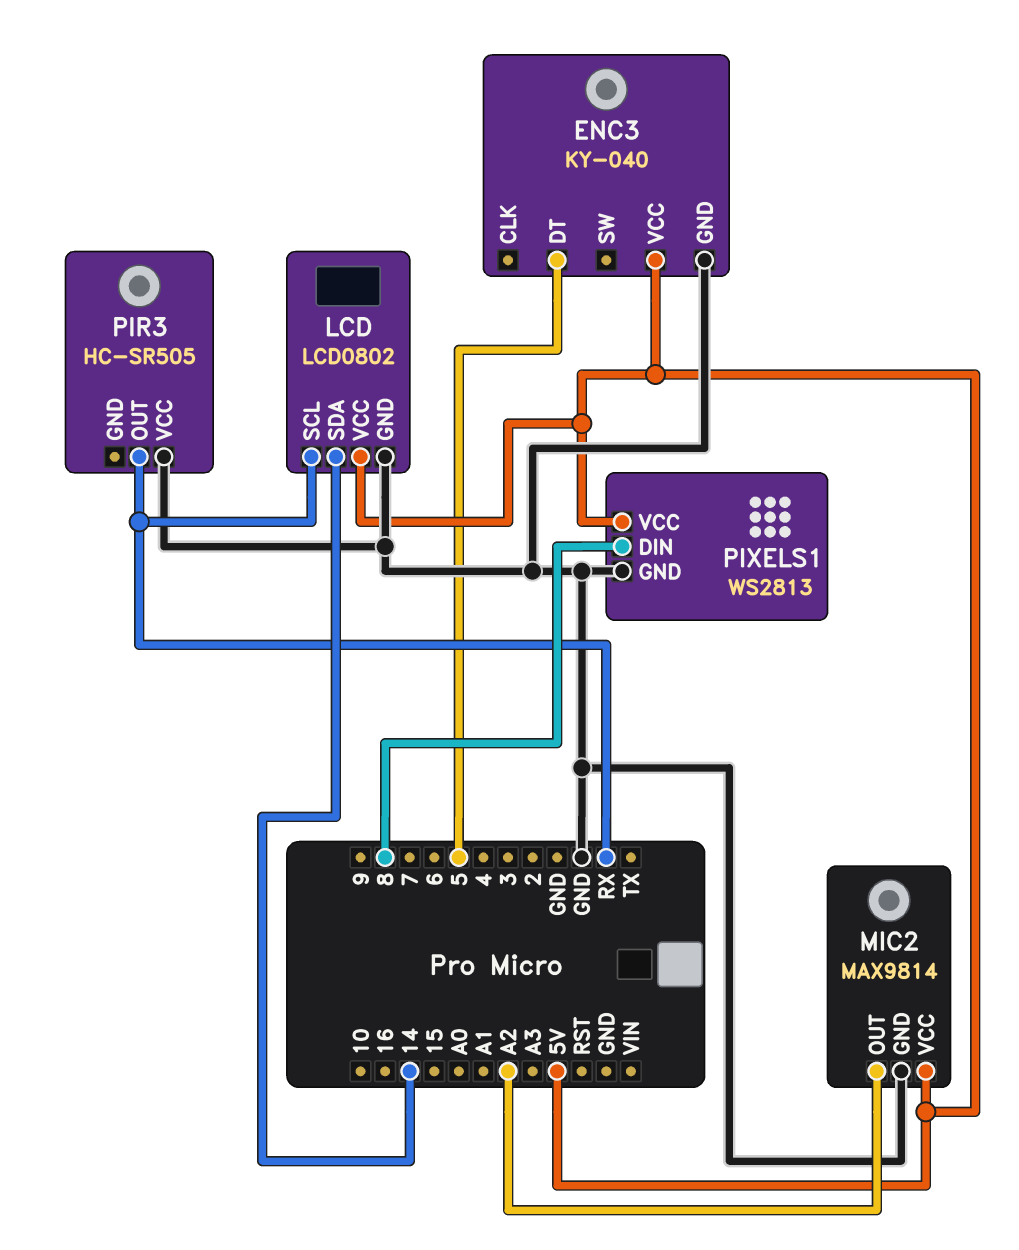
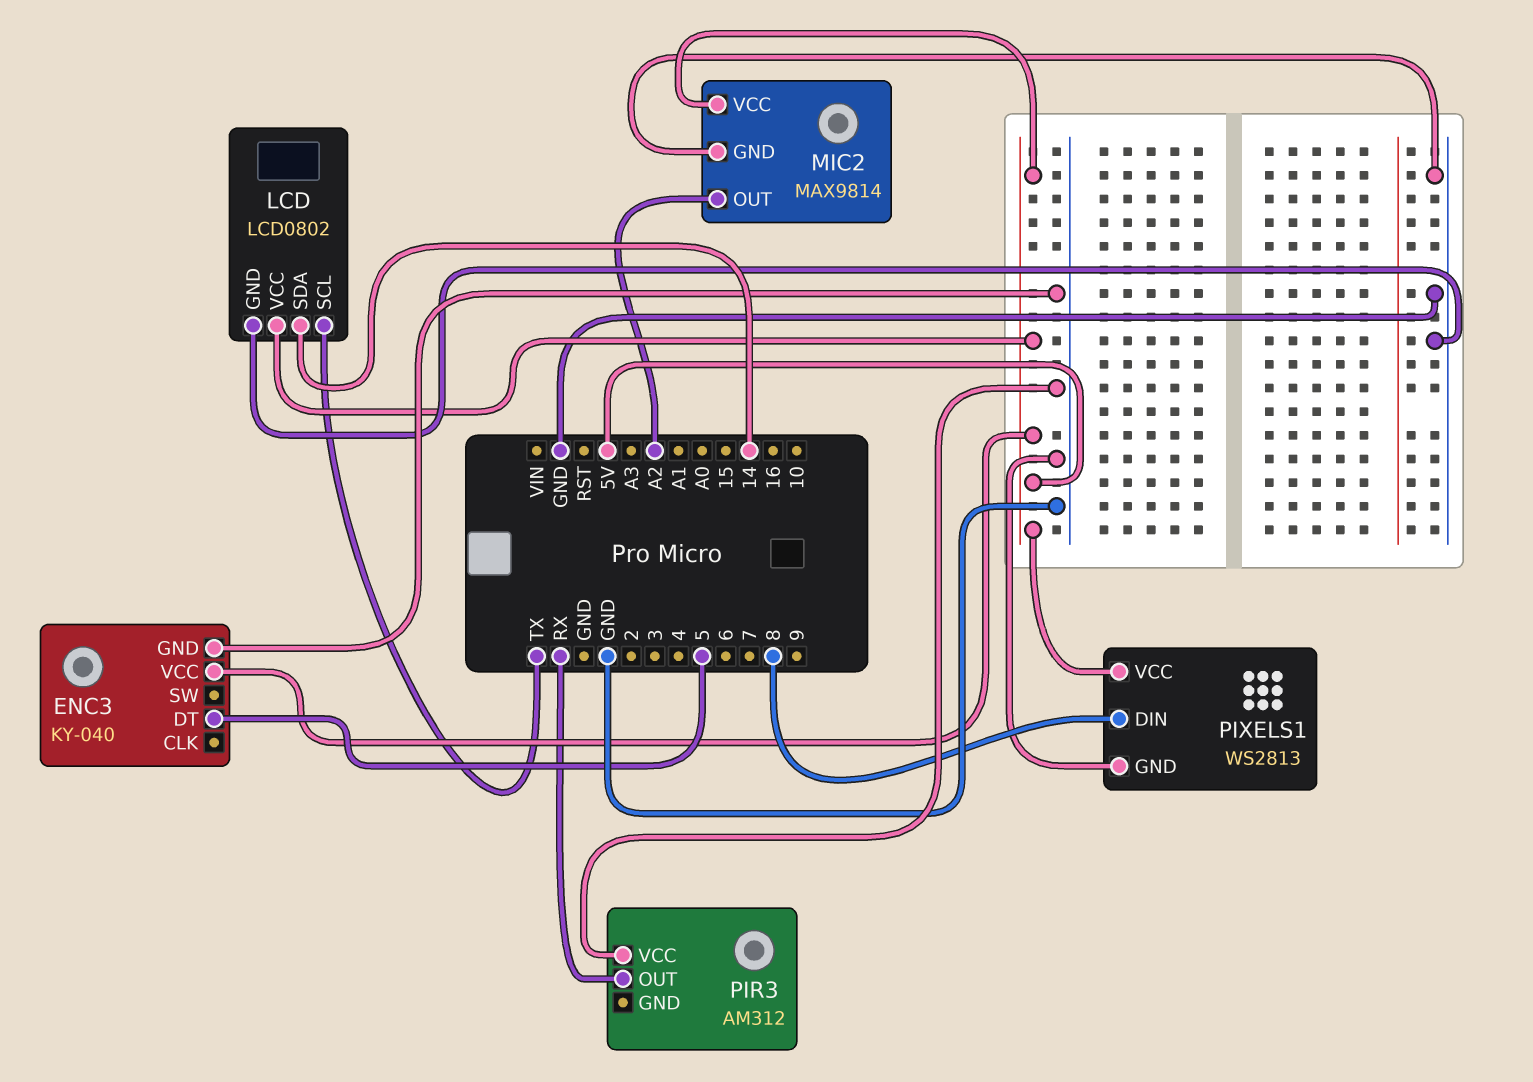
LCD pin SCL: RX -> TX
PIR3: HC-SR505 -> AM312

